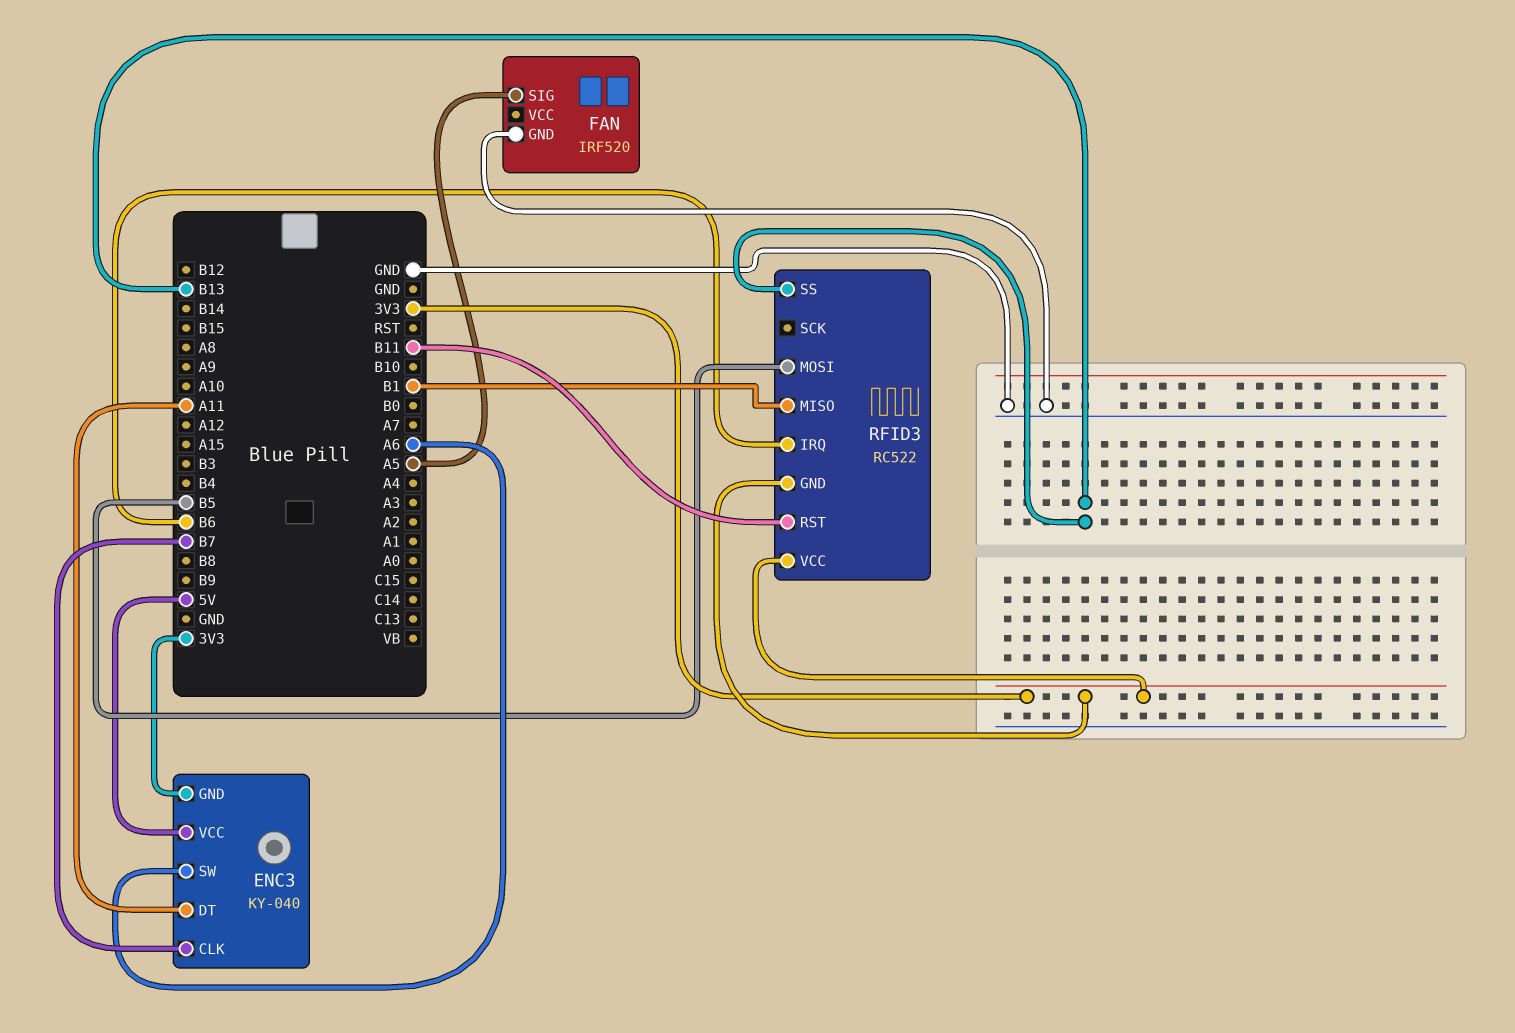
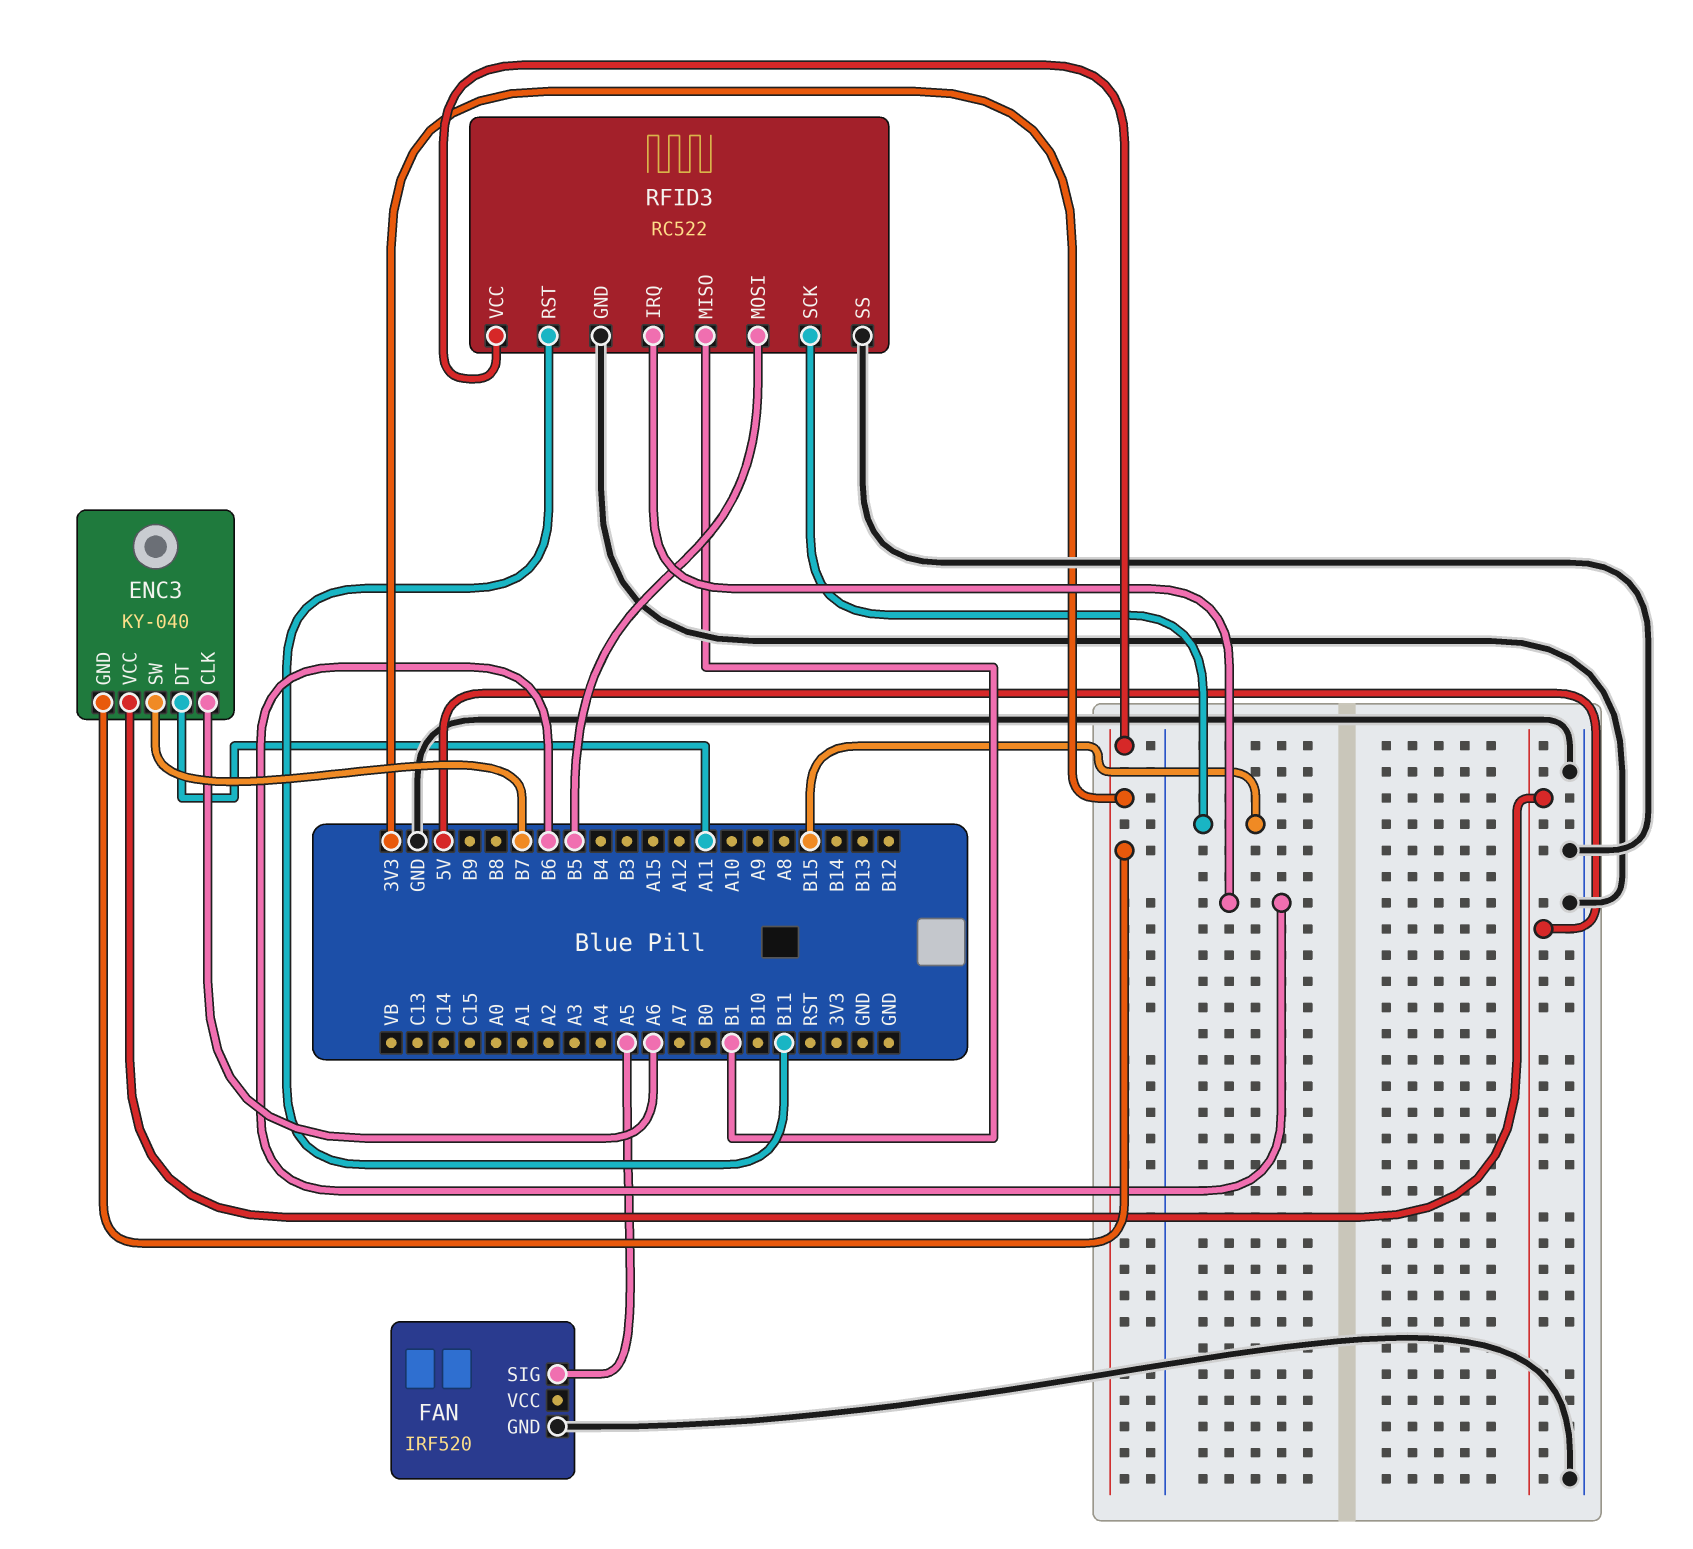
ENC3 pin CLK: B7 -> A6
ENC3 pin SW: A6 -> B7
RFID3 pin GND: 3V3 -> GND
RFID3 pin SCK: none -> B15
RFID3 pin SS: B13 -> GND

